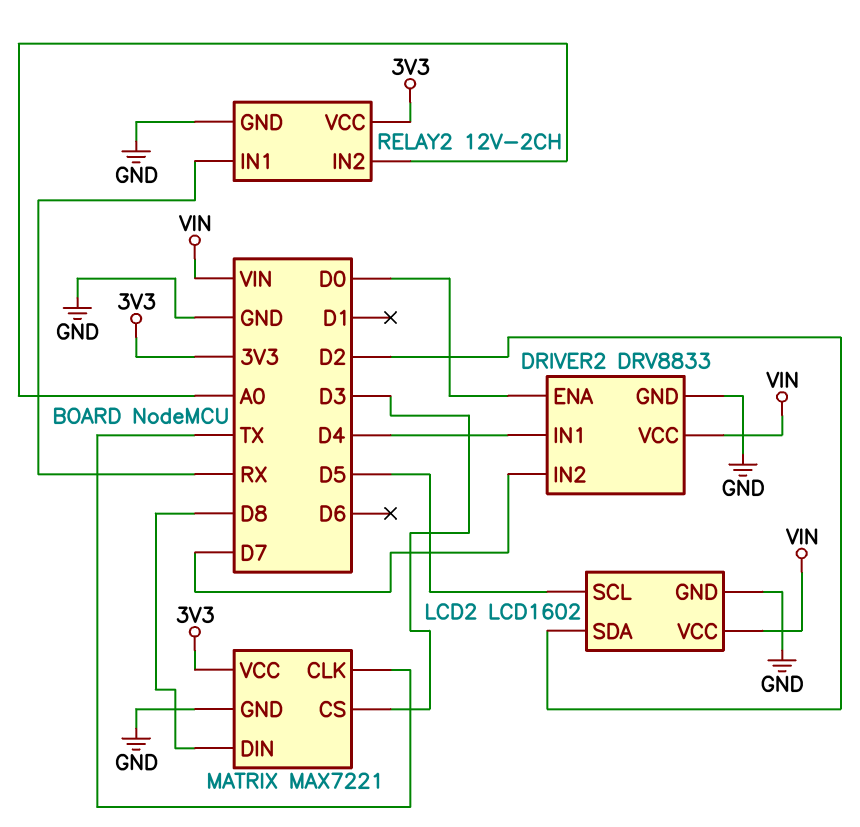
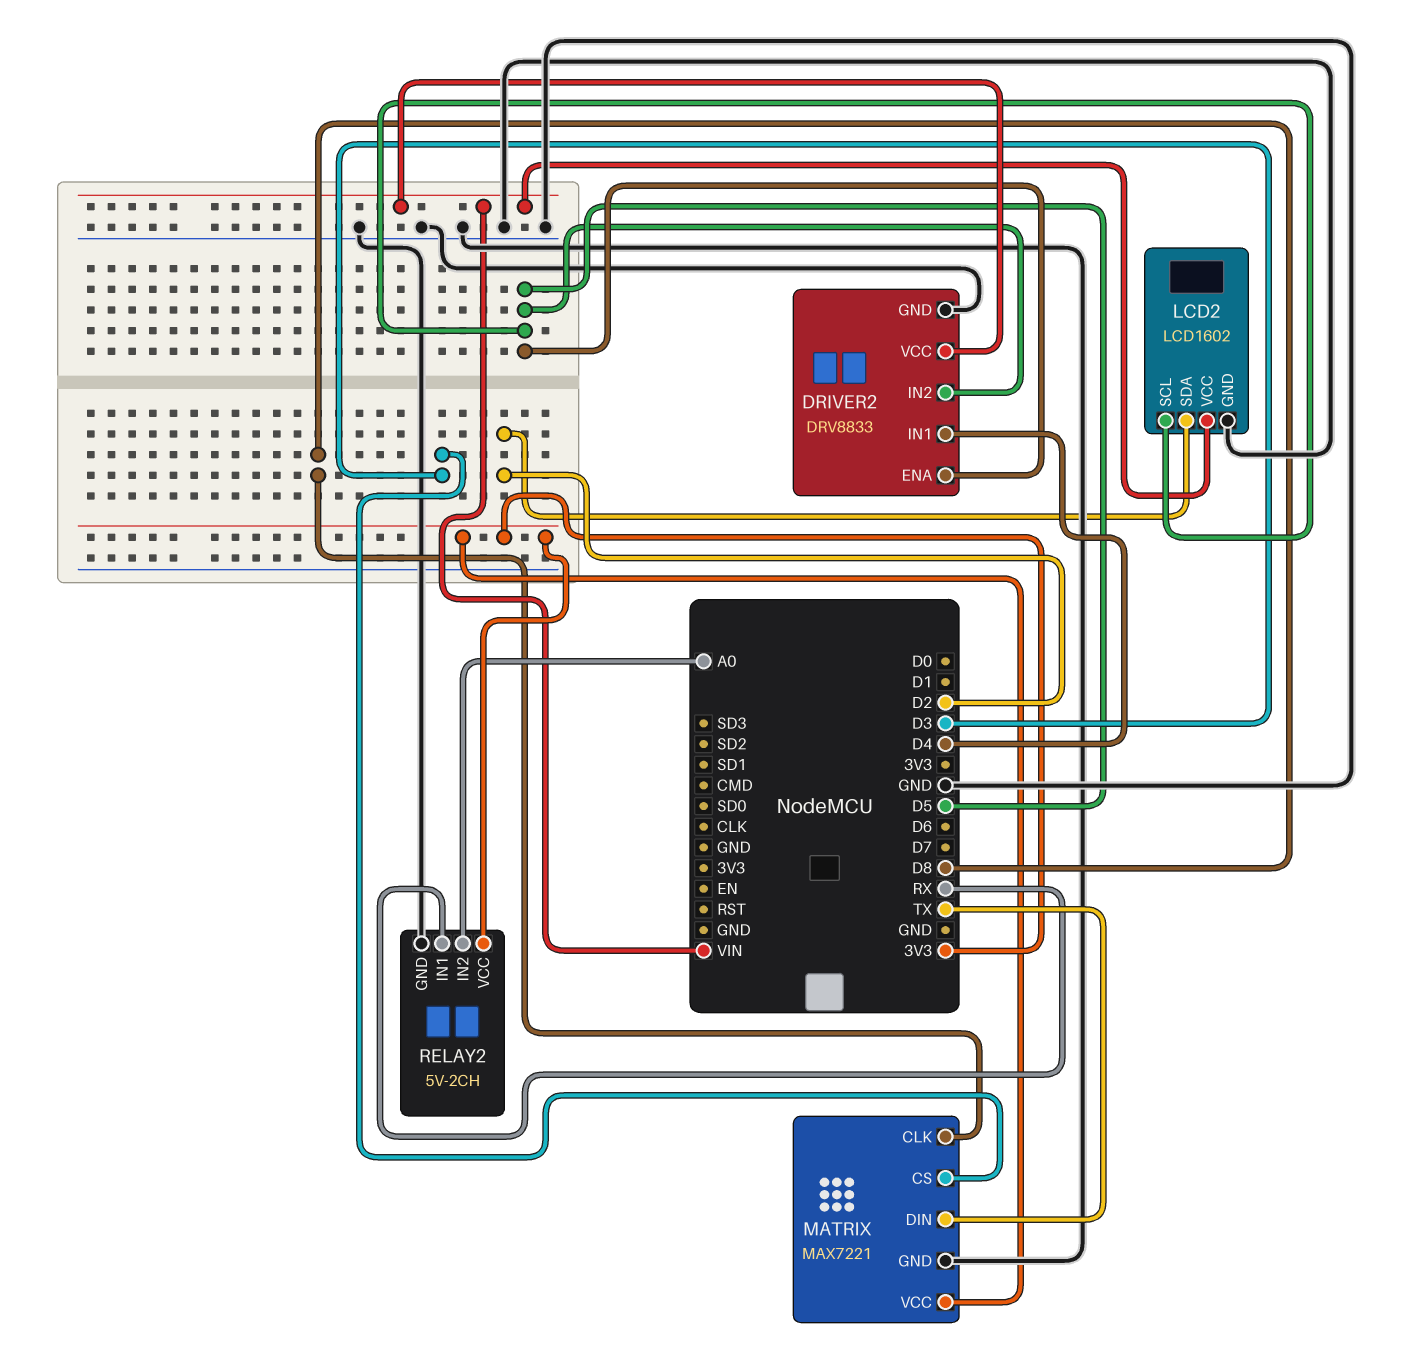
DRIVER2 pin ENA: D0 -> D5
DRIVER2 pin IN2: D7 -> D5
MATRIX pin CLK: TX -> D8
MATRIX pin DIN: D8 -> TX
RELAY2: 12V-2CH -> 5V-2CH

